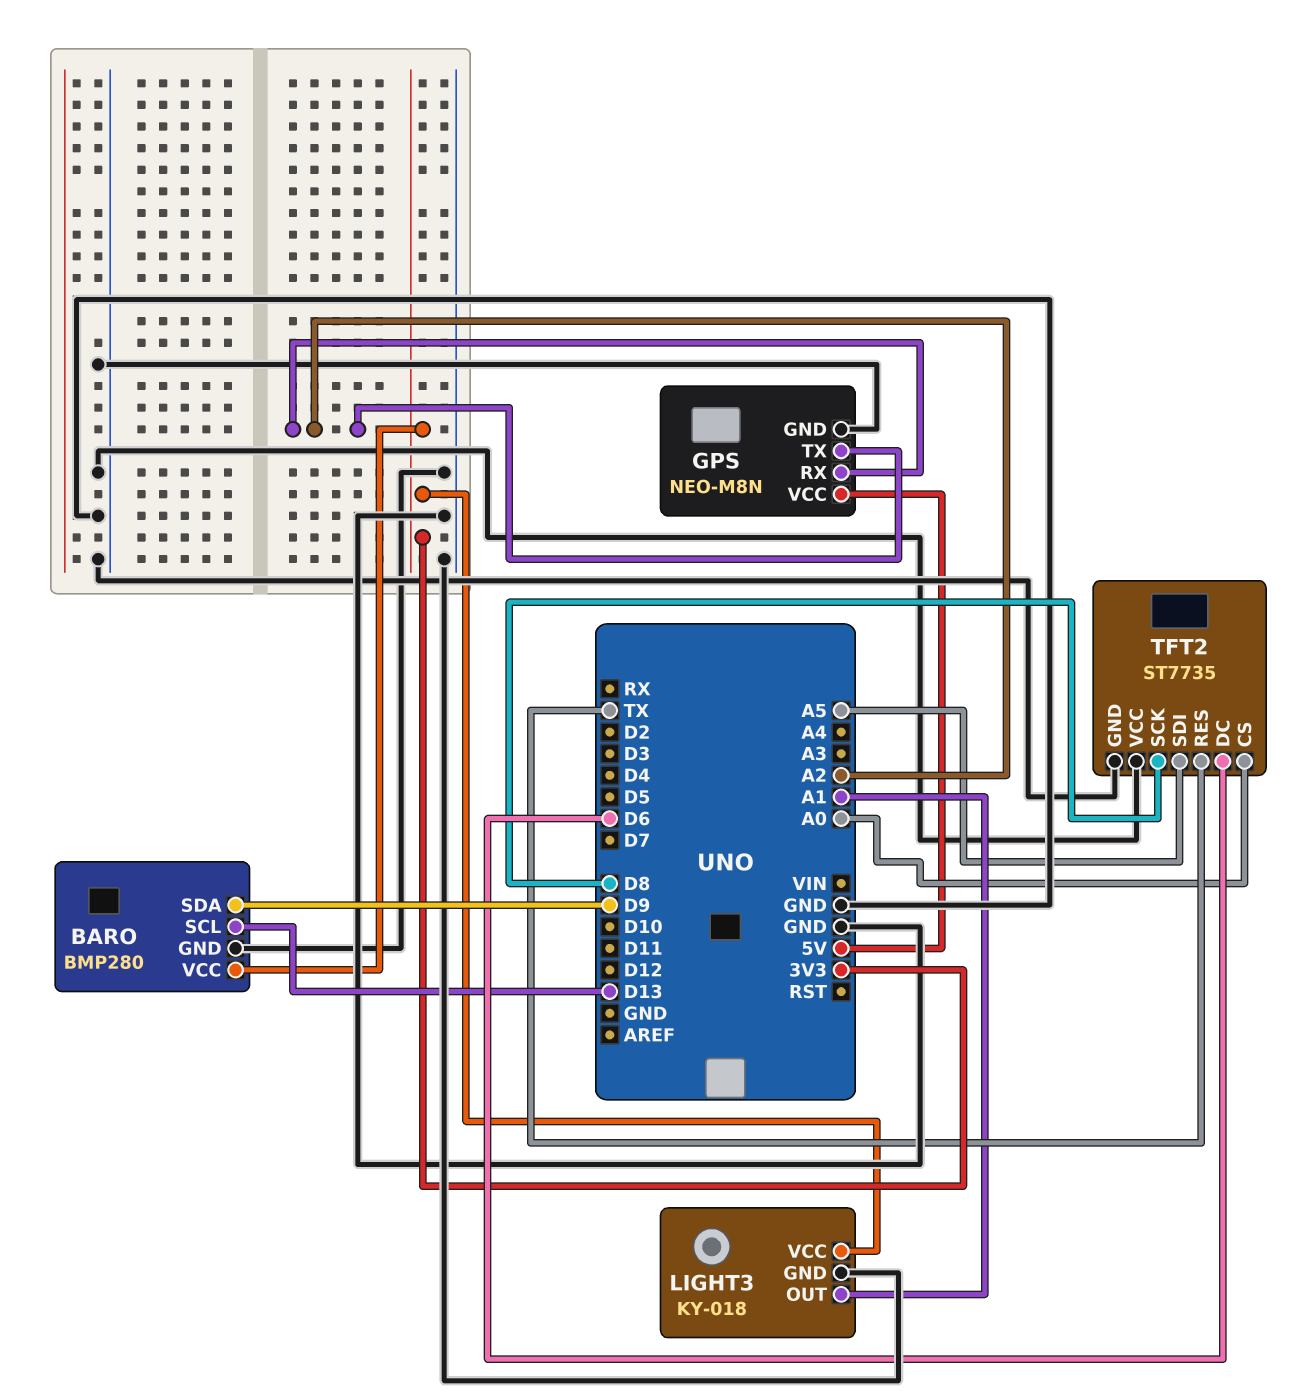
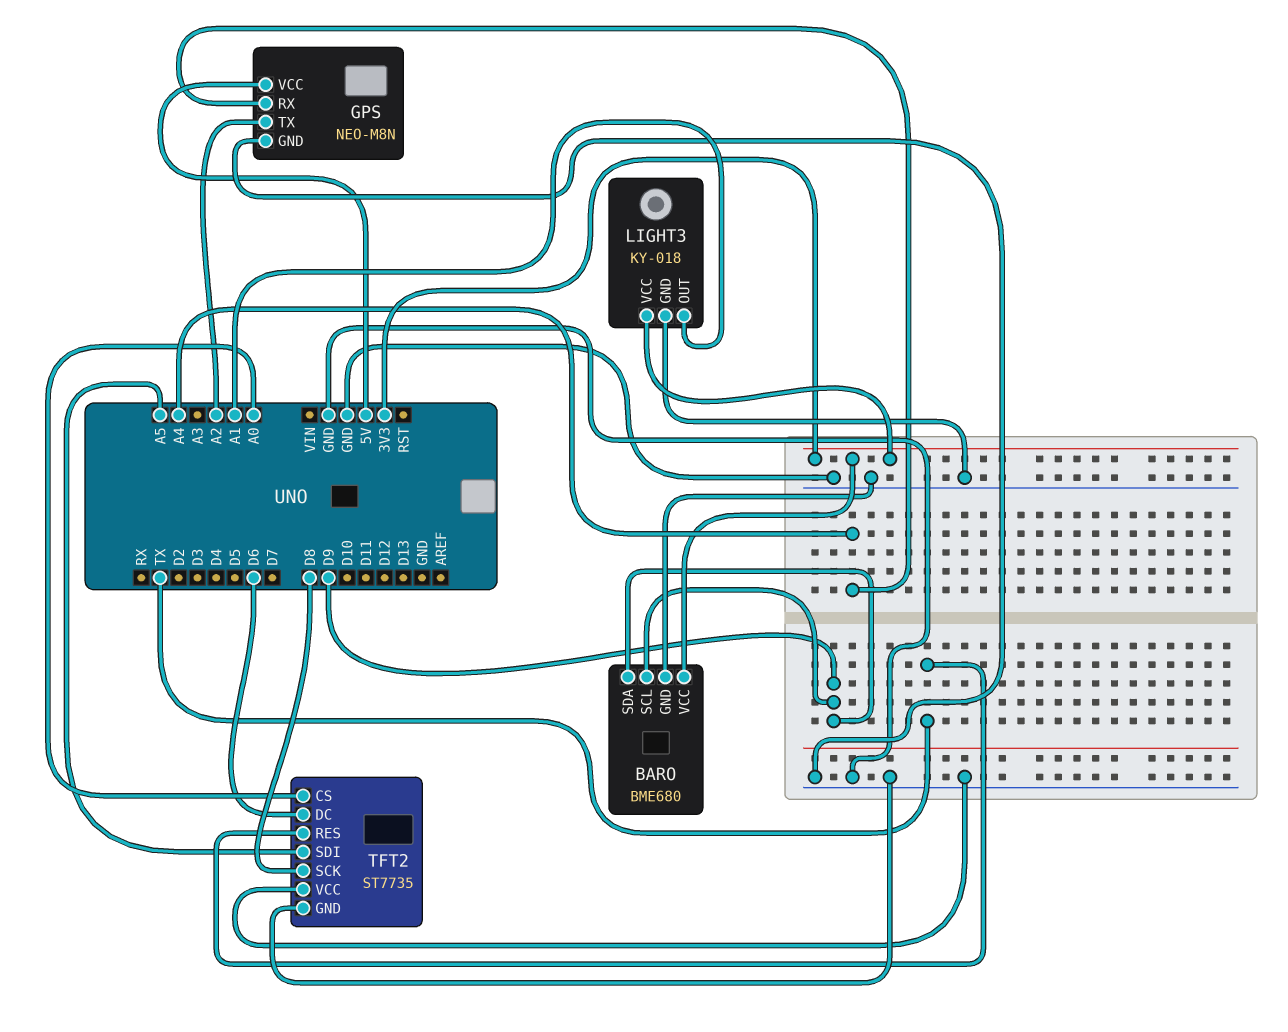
BARO: BMP280 -> BME680
BARO pin SCL: D13 -> D9
GPS pin RX: A2 -> A4

